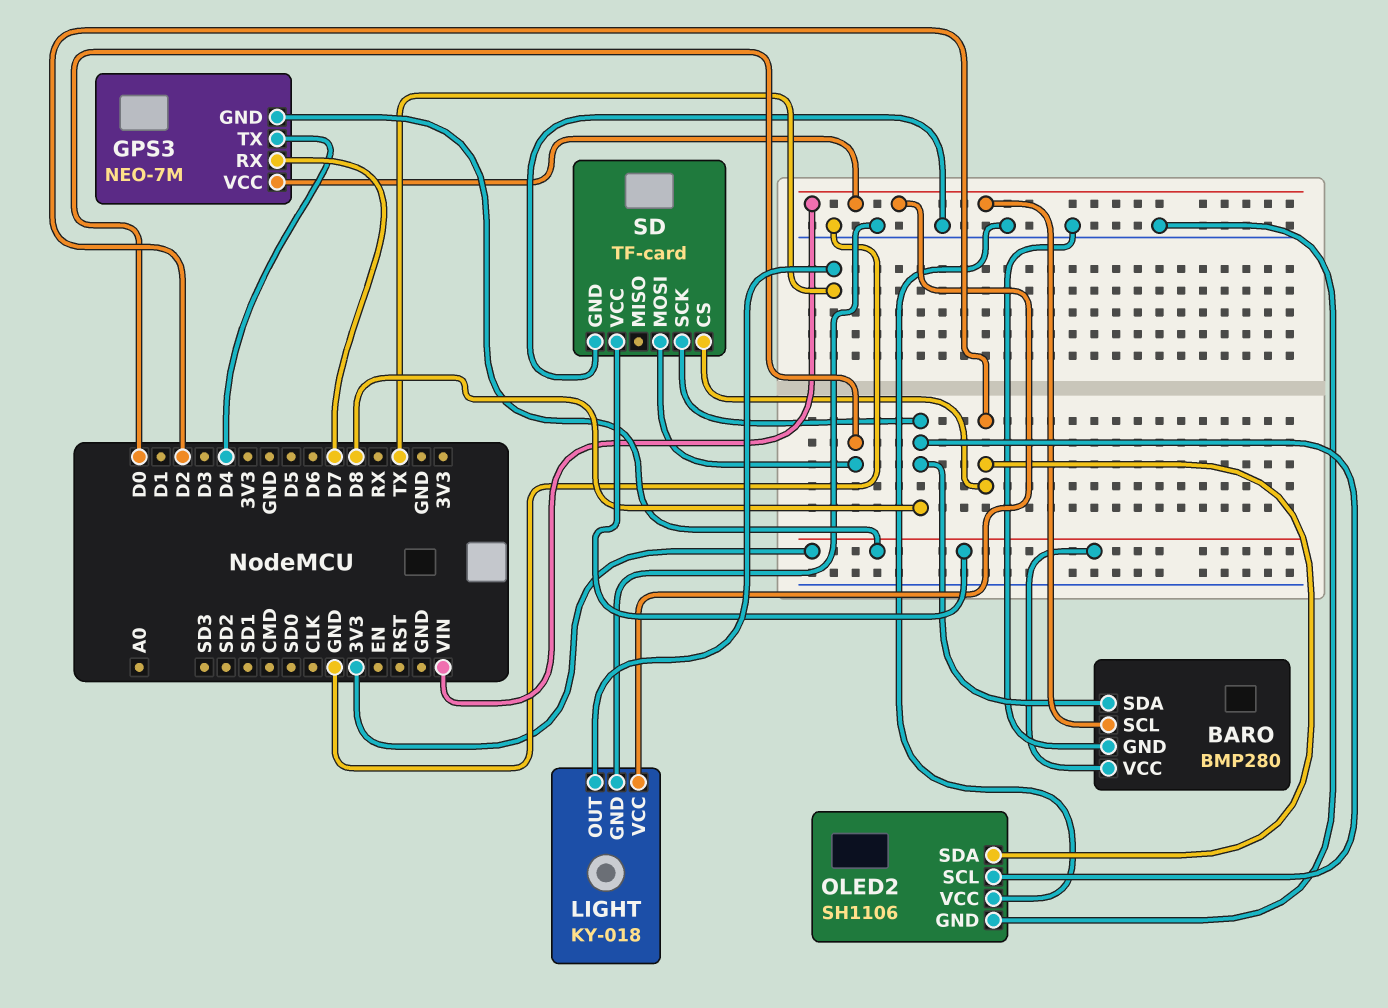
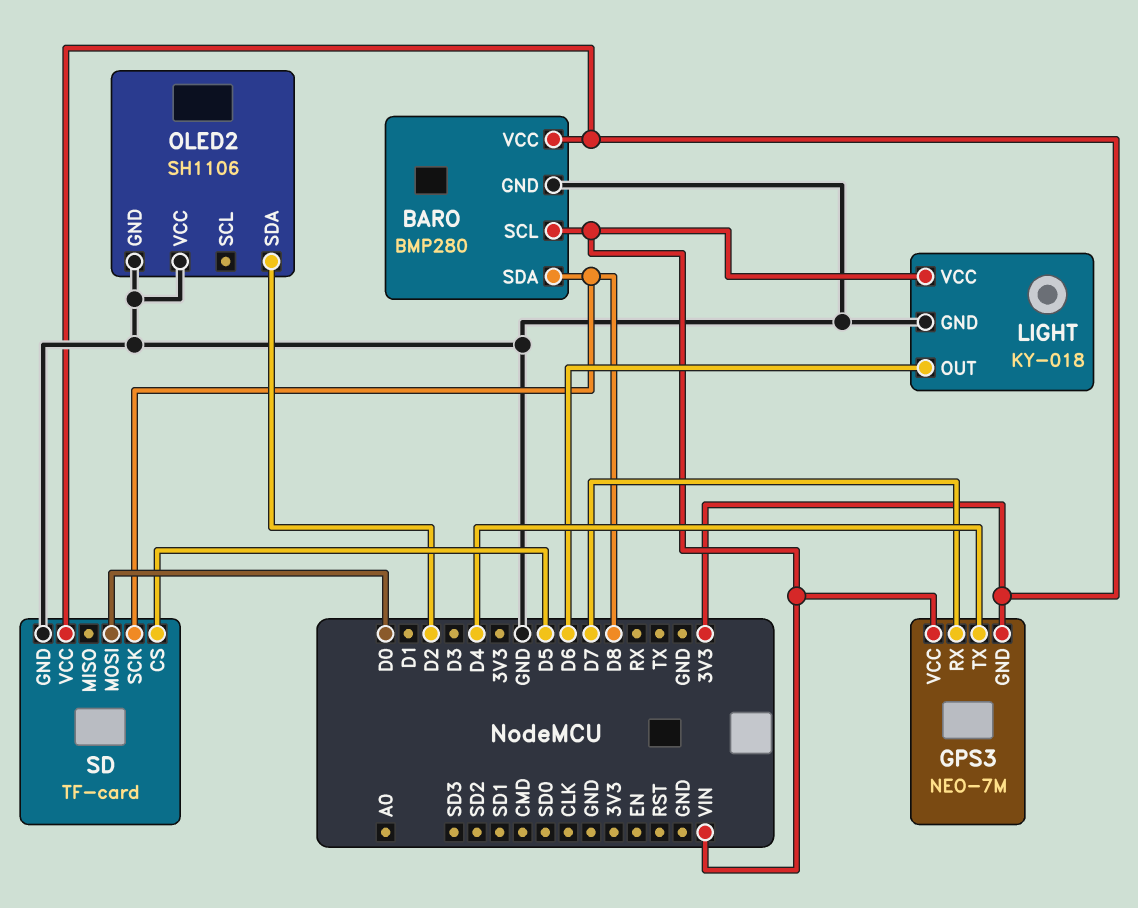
LIGHT pin OUT: TX -> D6
OLED2 pin SCL: D8 -> none
SD pin CS: D2 -> D5

